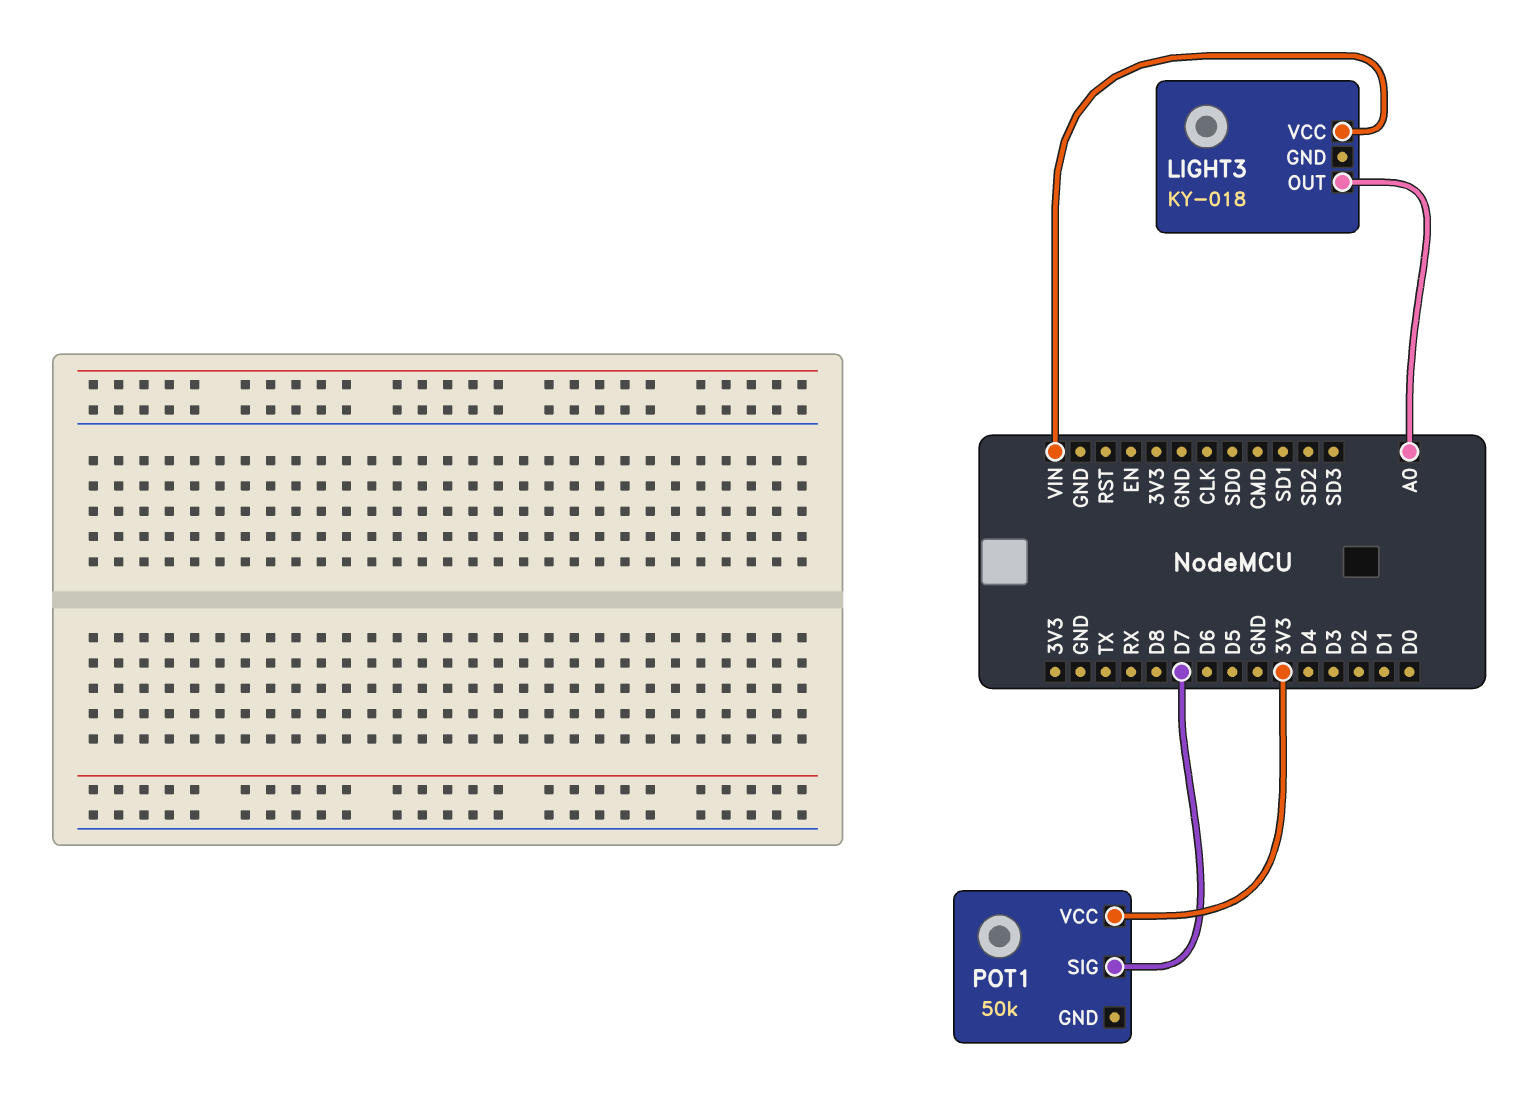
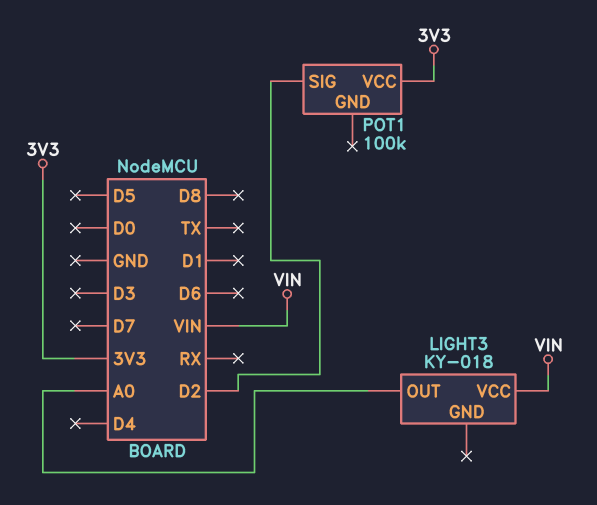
POT1: 50k -> 100k
POT1 pin SIG: D7 -> D2

